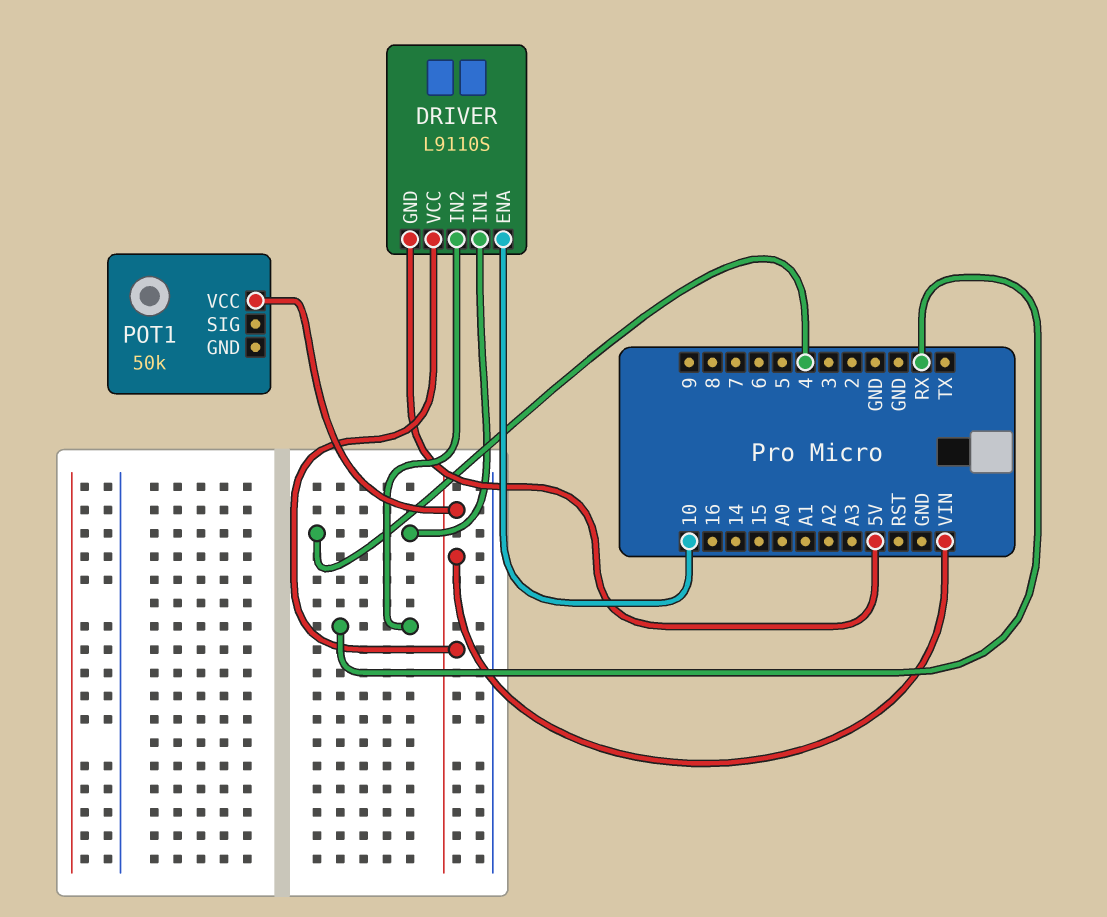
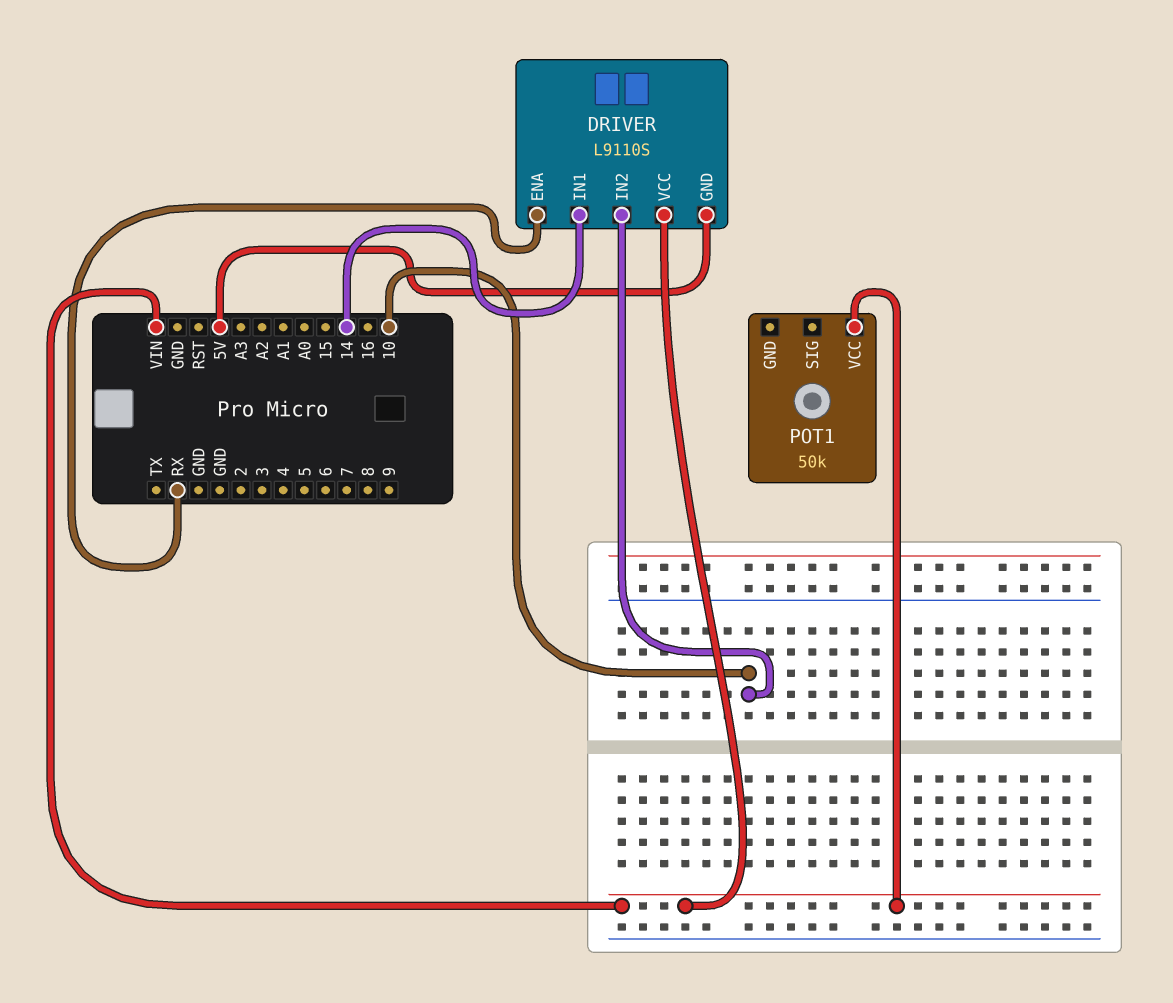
DRIVER pin ENA: 10 -> RX
DRIVER pin IN1: 4 -> 14
DRIVER pin IN2: RX -> 10

